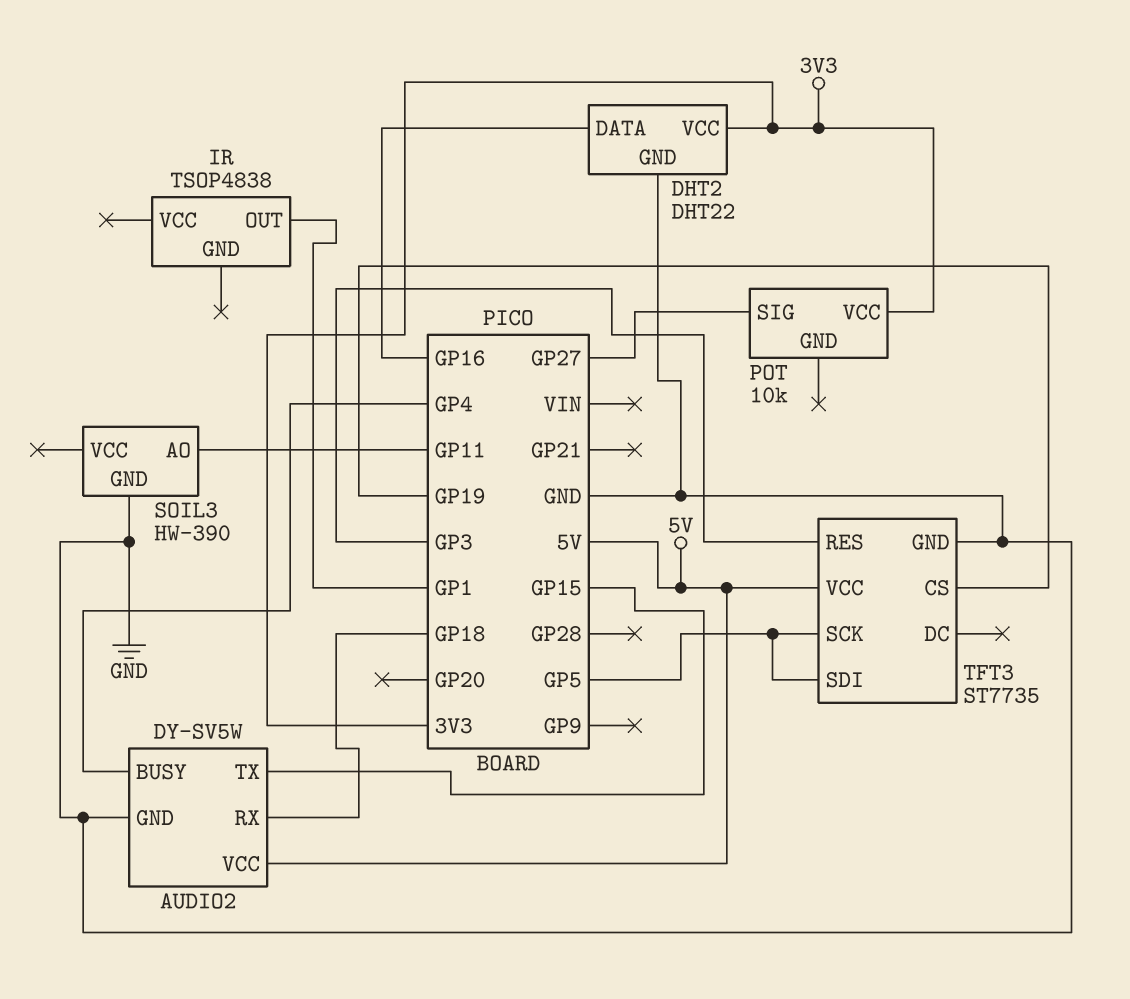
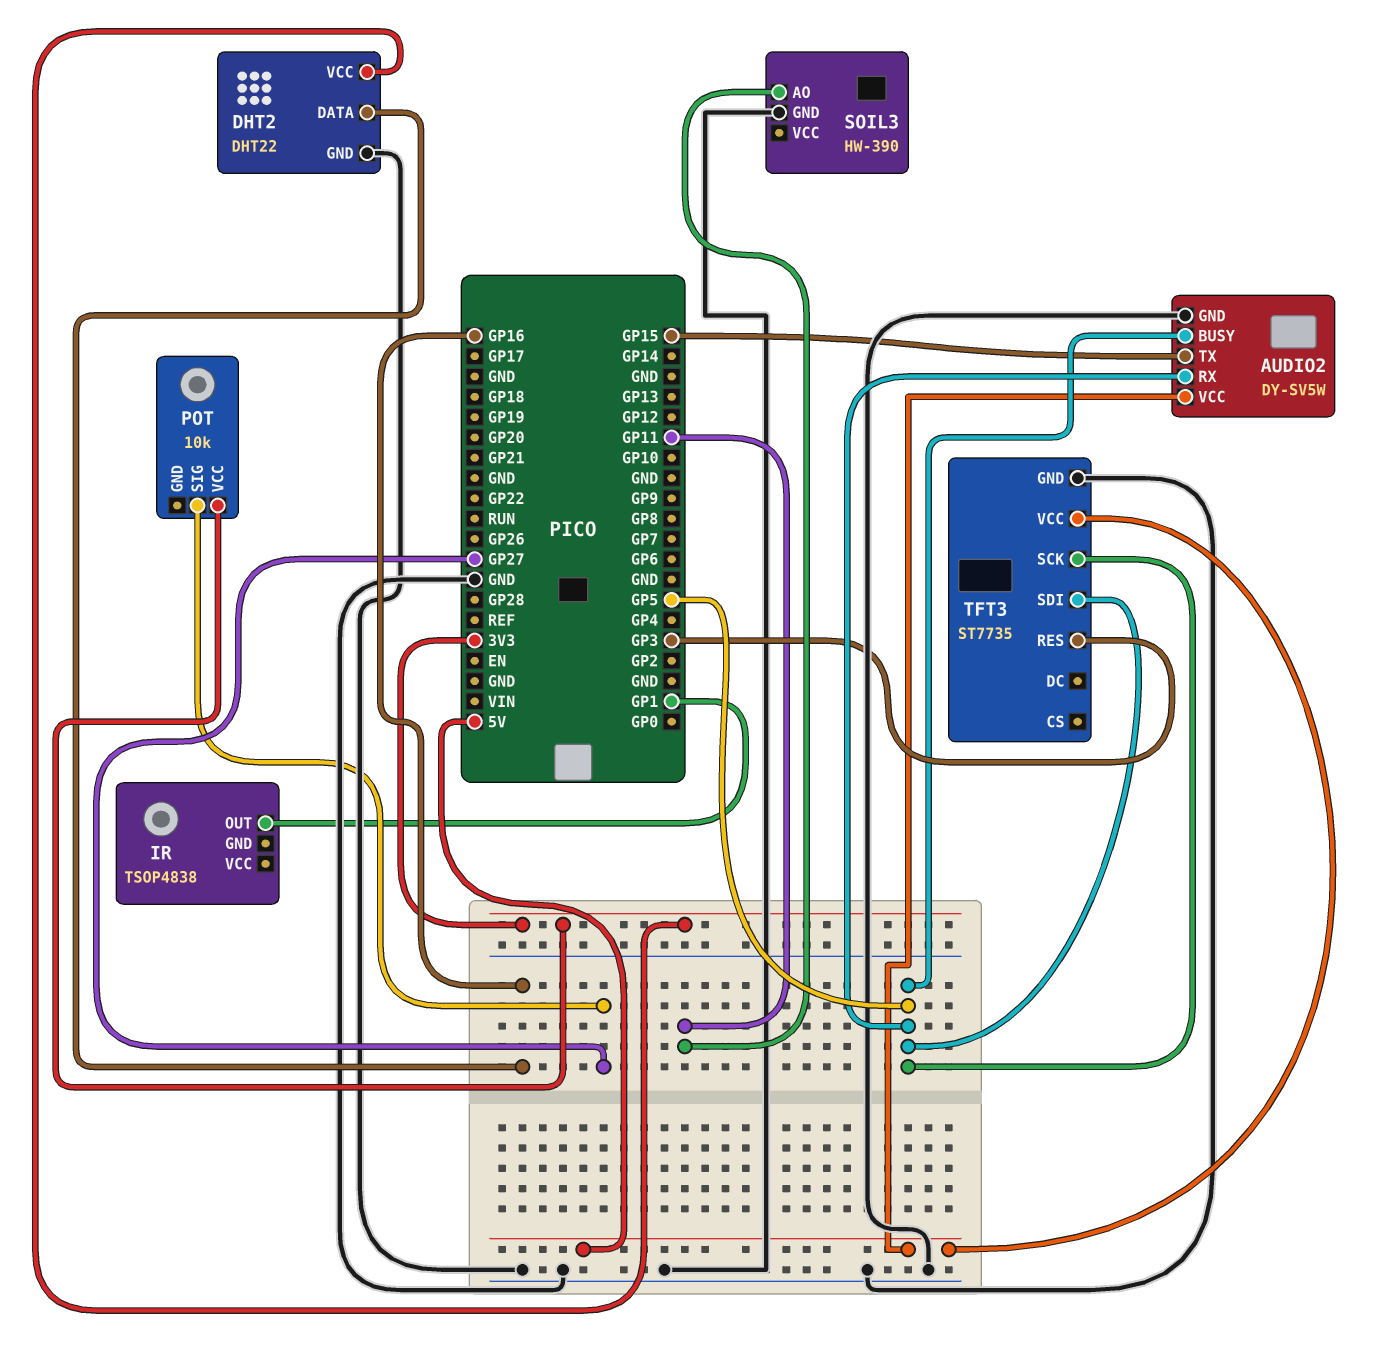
AUDIO2 pin BUSY: GP4 -> GP5
AUDIO2 pin RX: GP18 -> GP5
TFT3 pin CS: GP19 -> none

